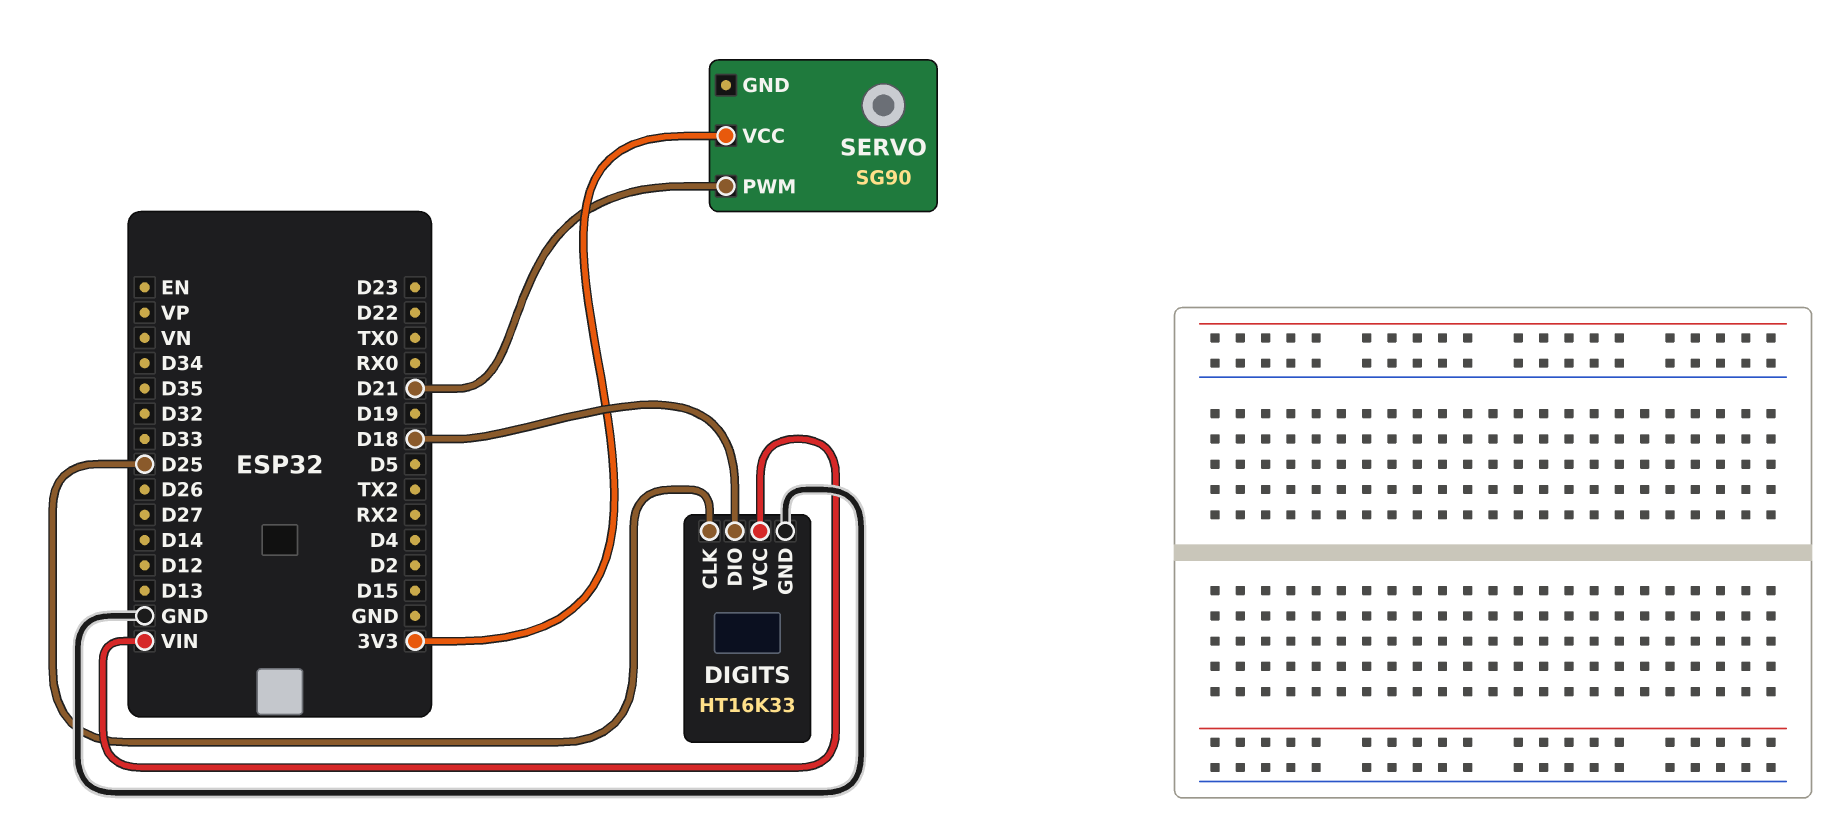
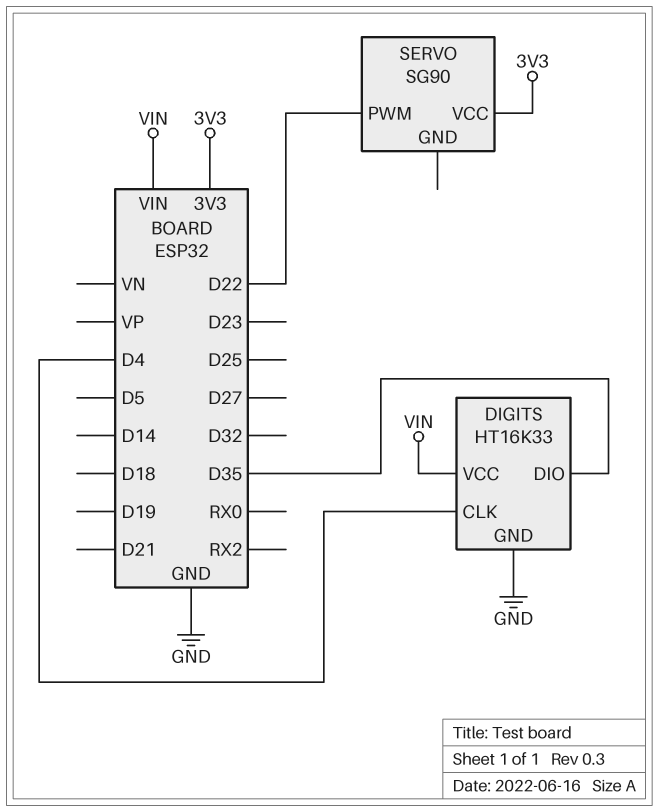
DIGITS pin CLK: D25 -> D4
DIGITS pin DIO: D18 -> D35
SERVO pin PWM: D21 -> D22

